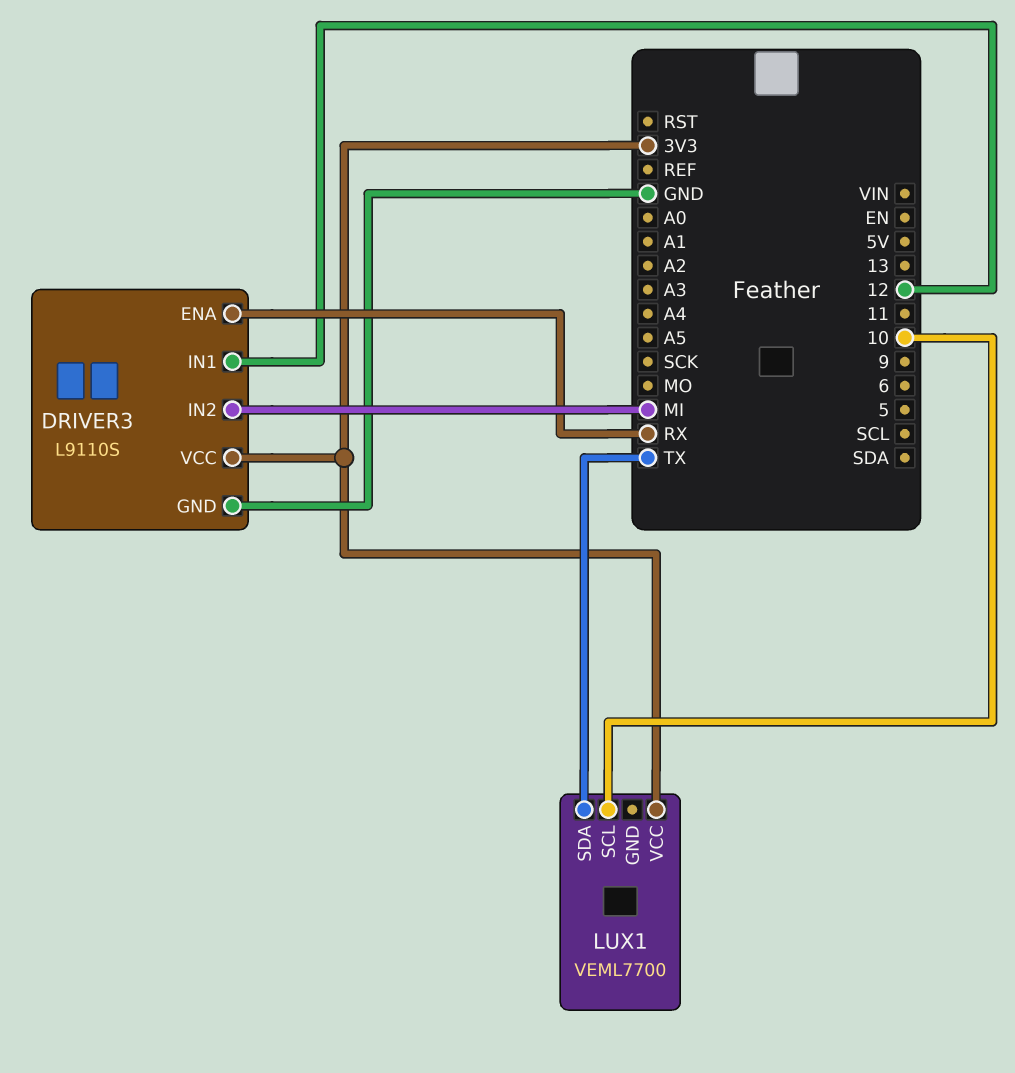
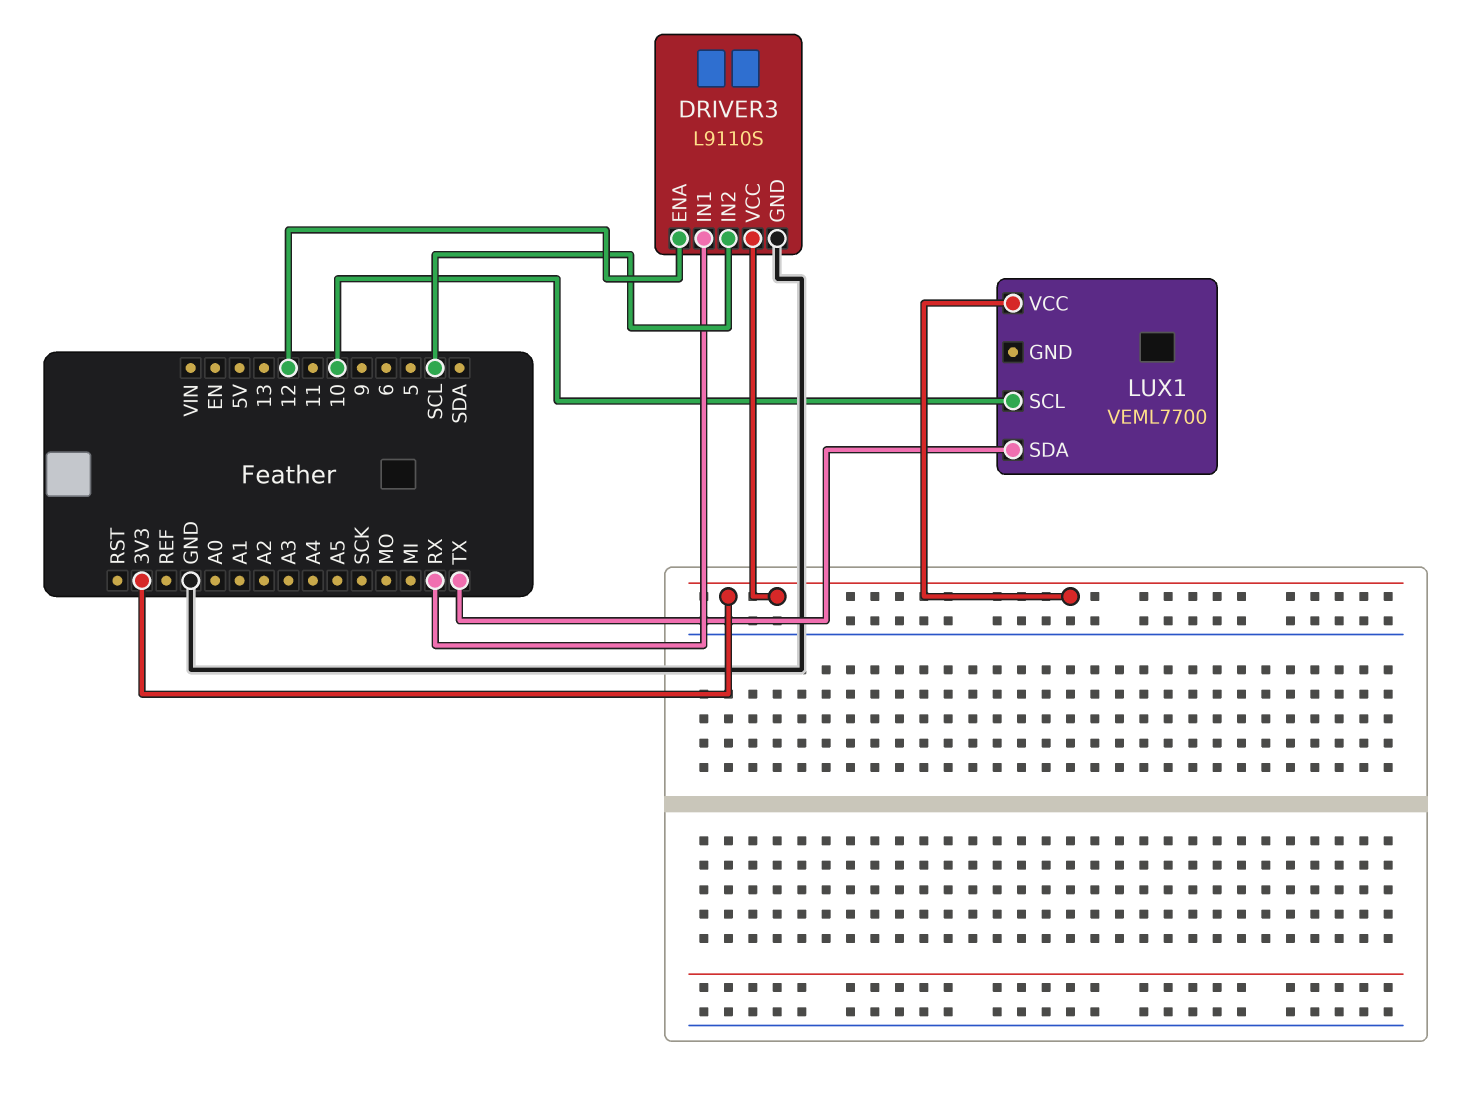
DRIVER3 pin ENA: RX -> 12
DRIVER3 pin IN1: 12 -> RX
DRIVER3 pin IN2: MI -> SCL

